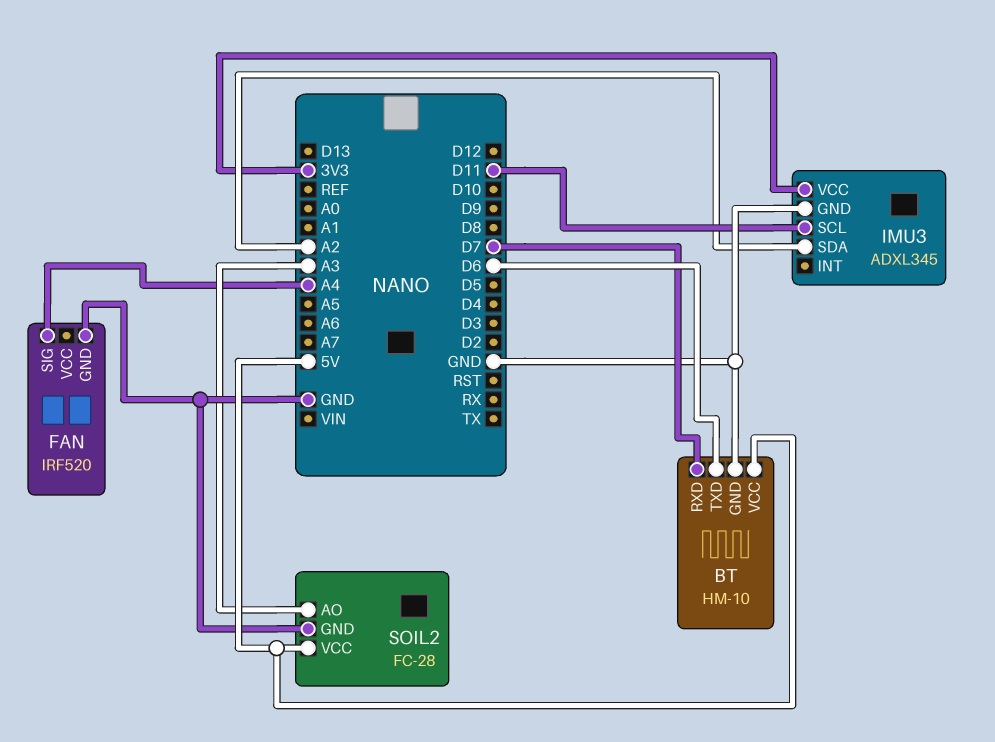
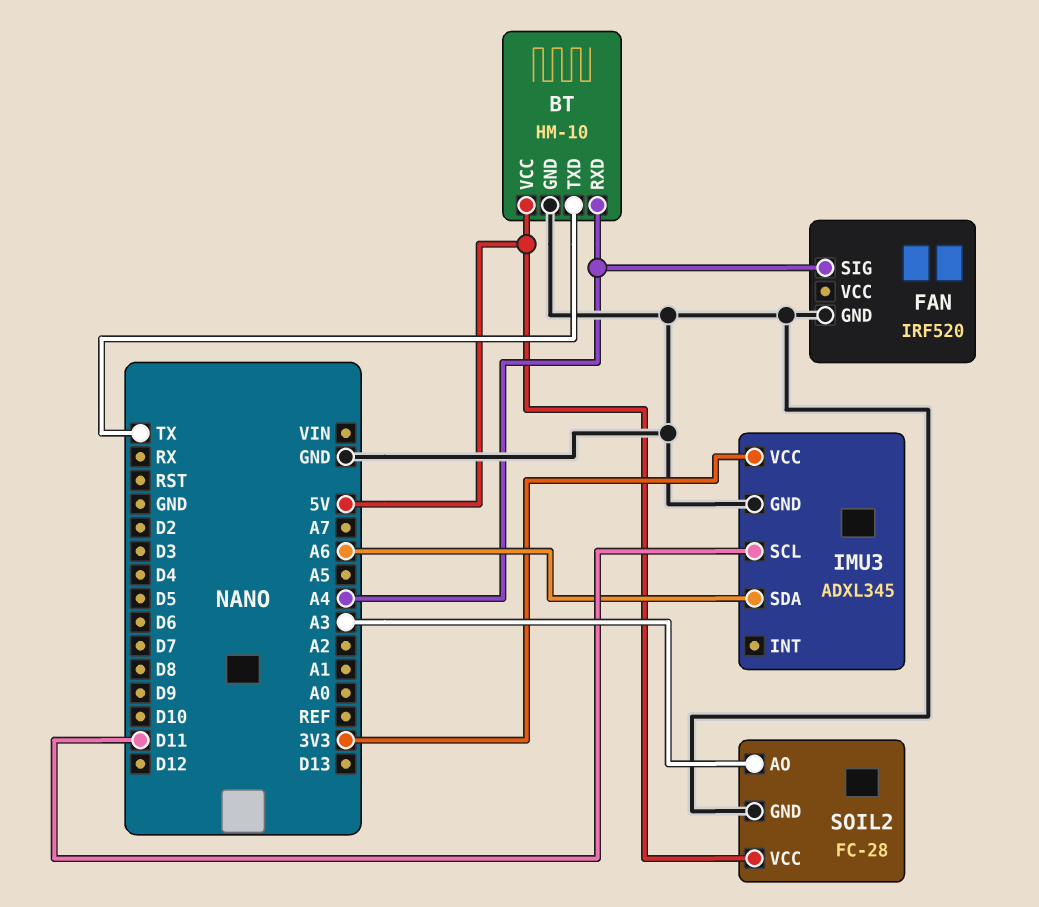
BT pin RXD: D7 -> A4
BT pin TXD: D6 -> TX
IMU3 pin SDA: A2 -> A6

